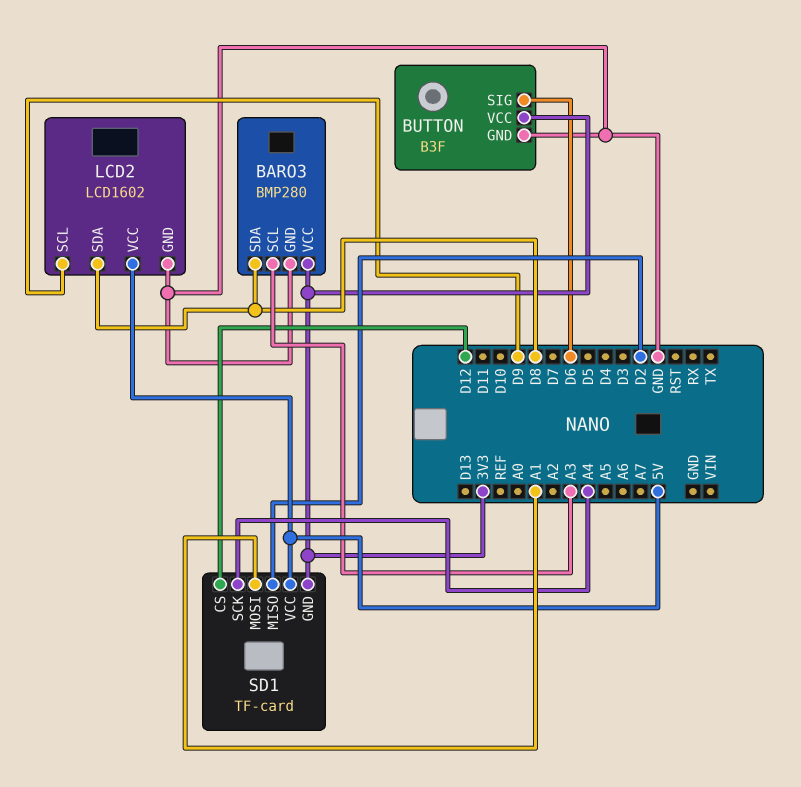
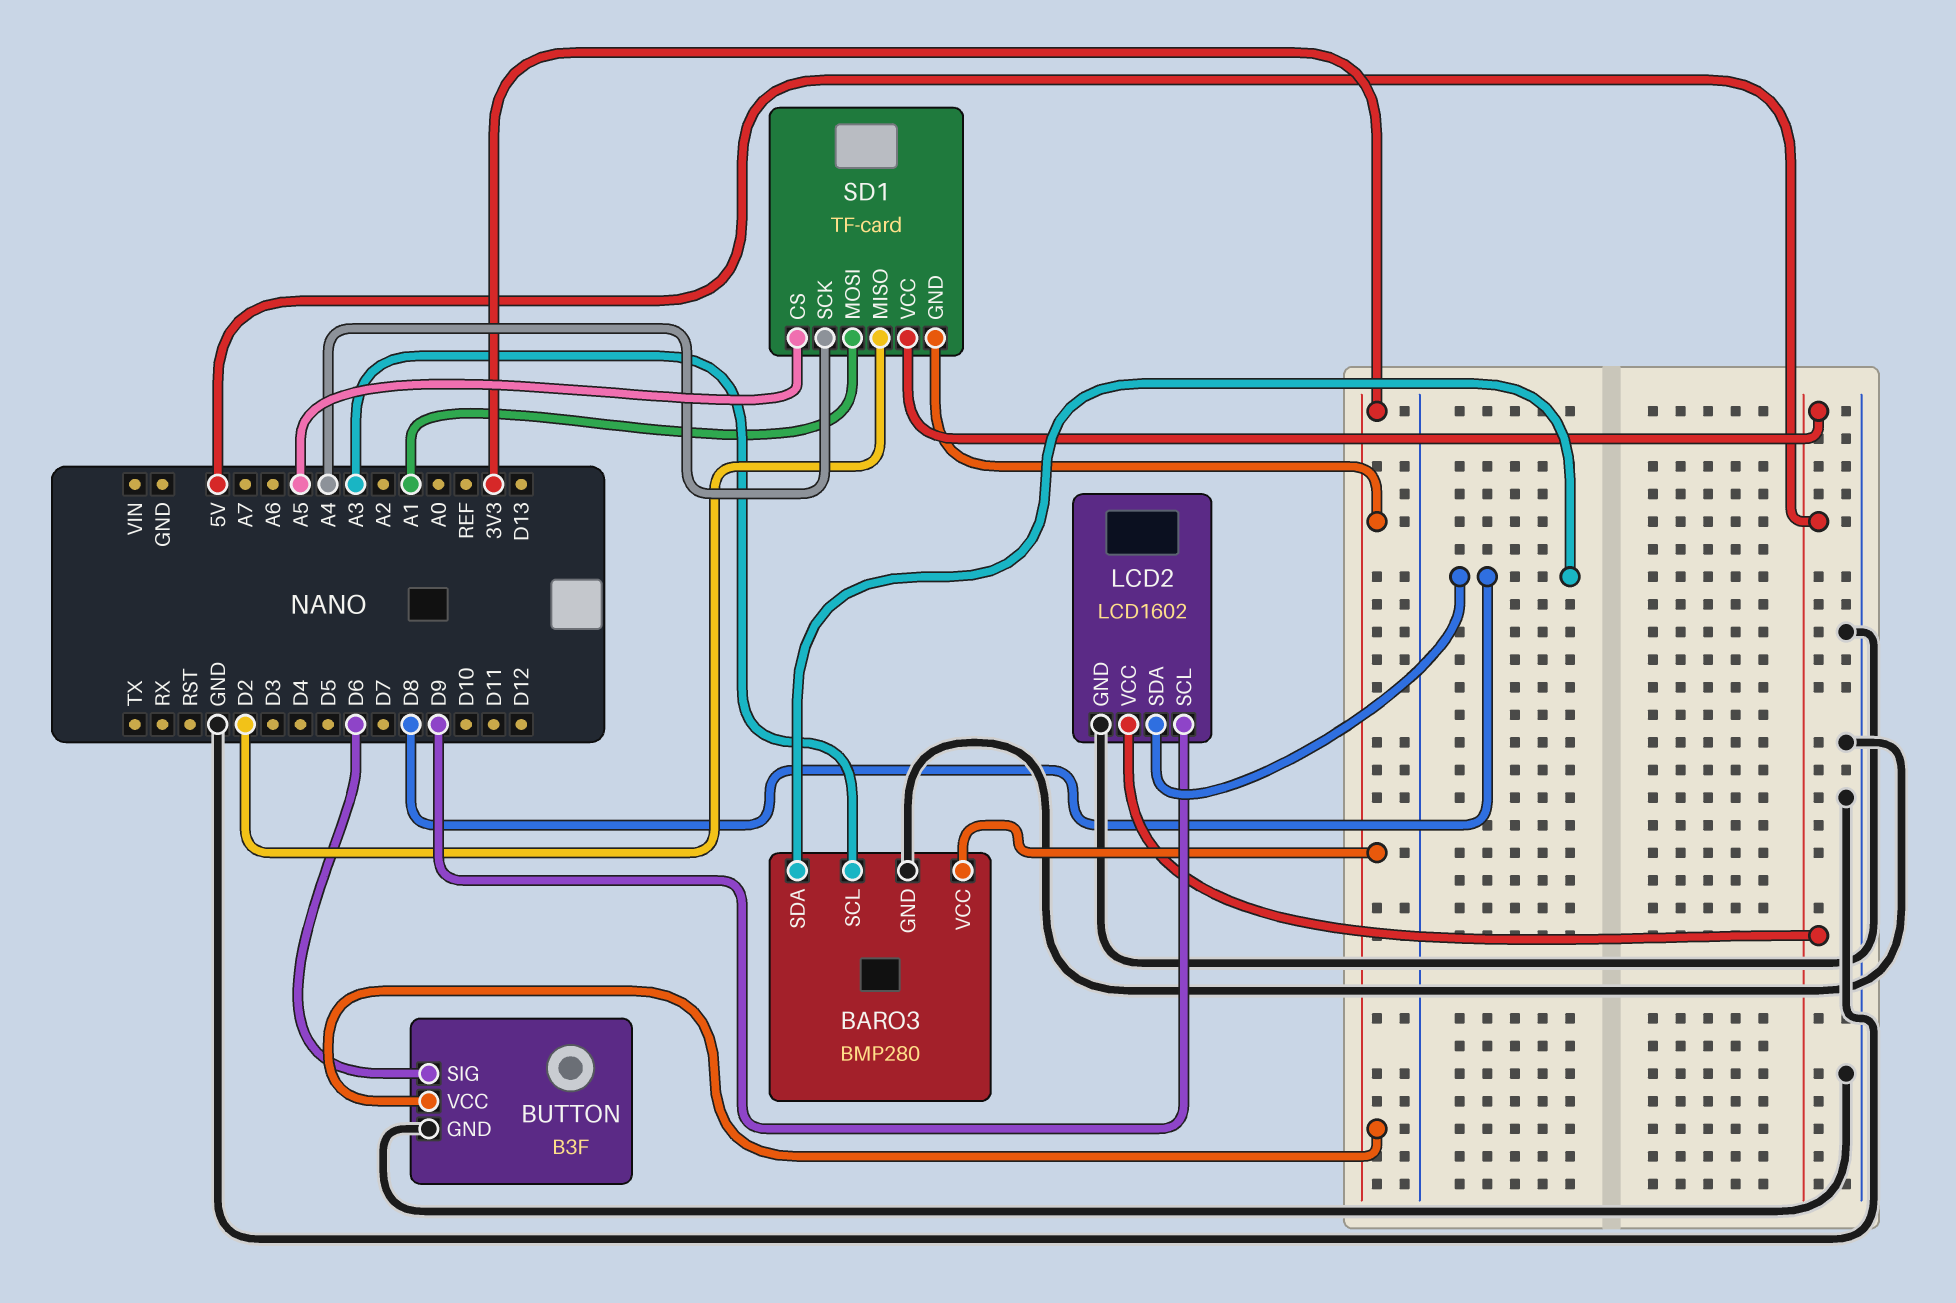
SD1 pin CS: D12 -> A5

